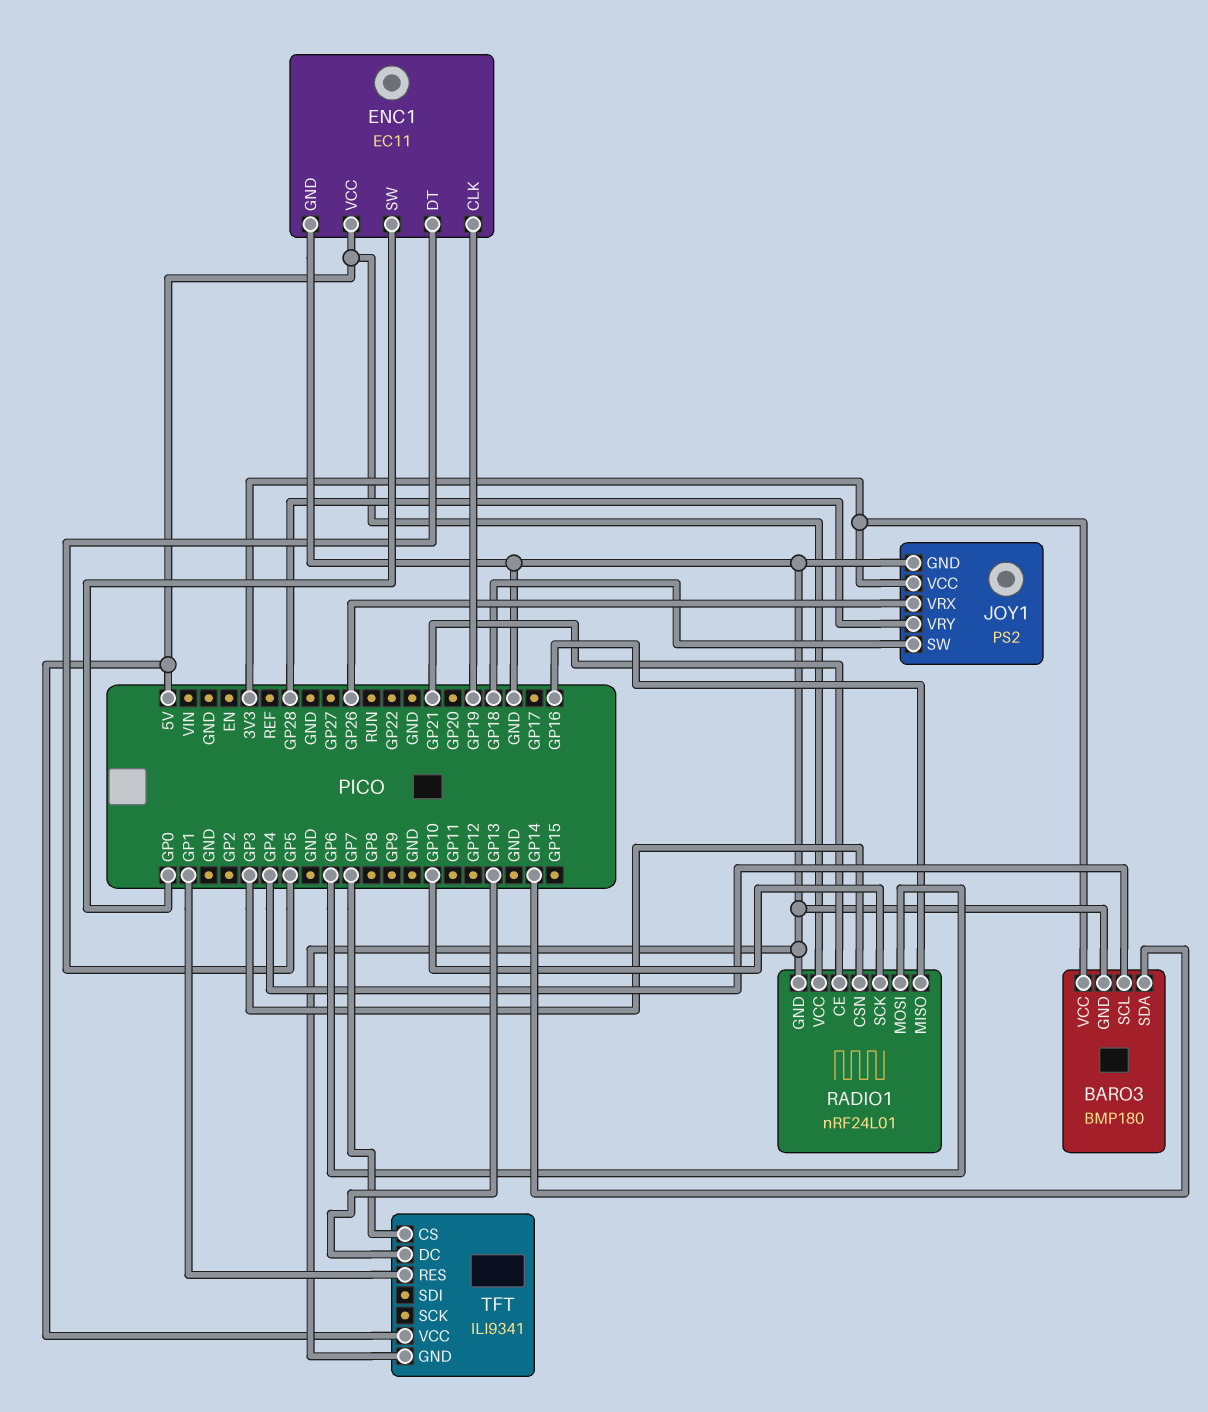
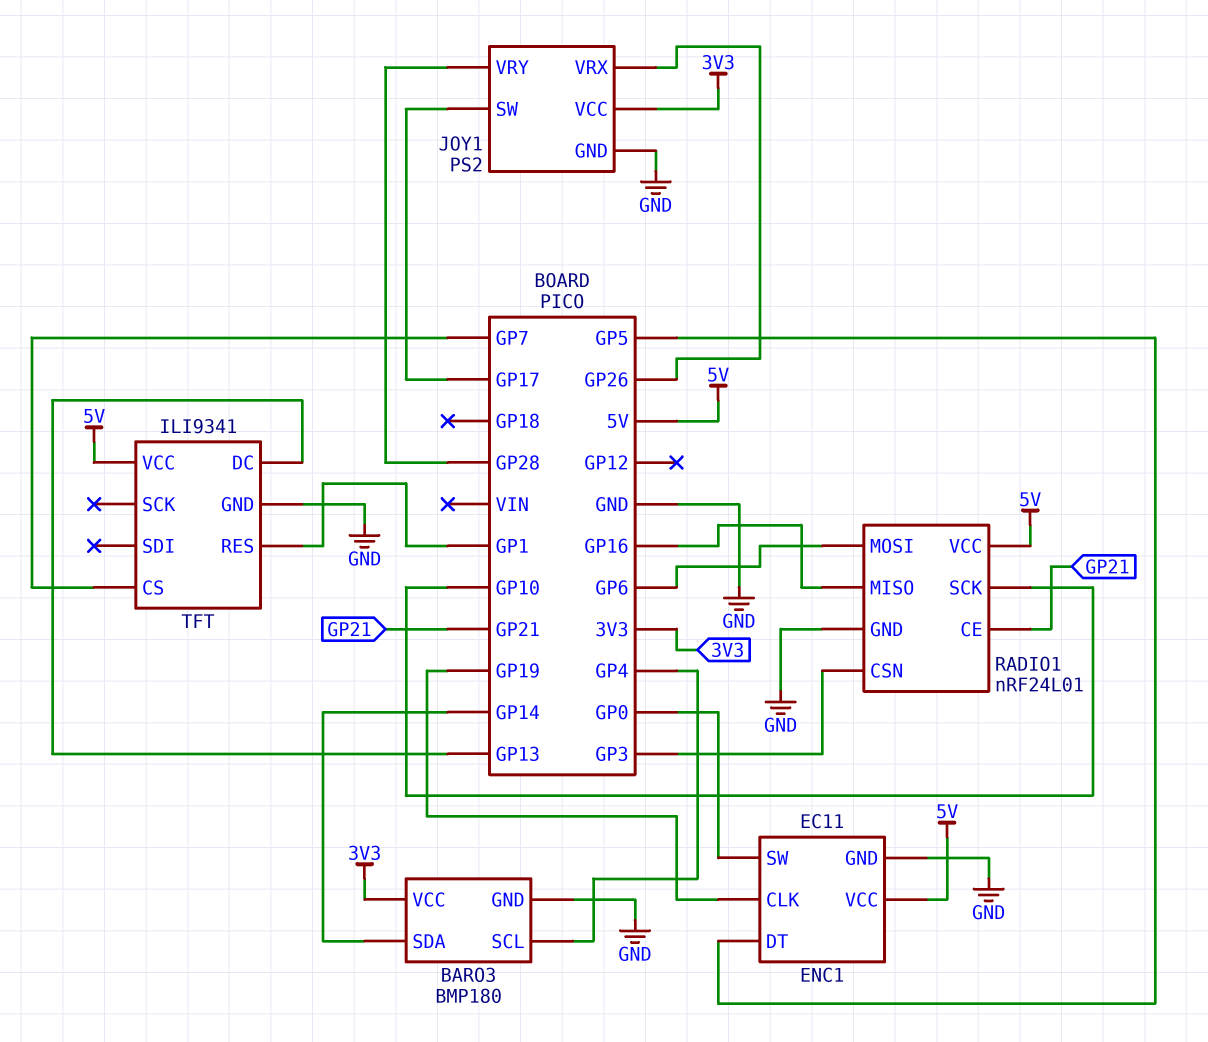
JOY1 pin SW: GP18 -> GP17

